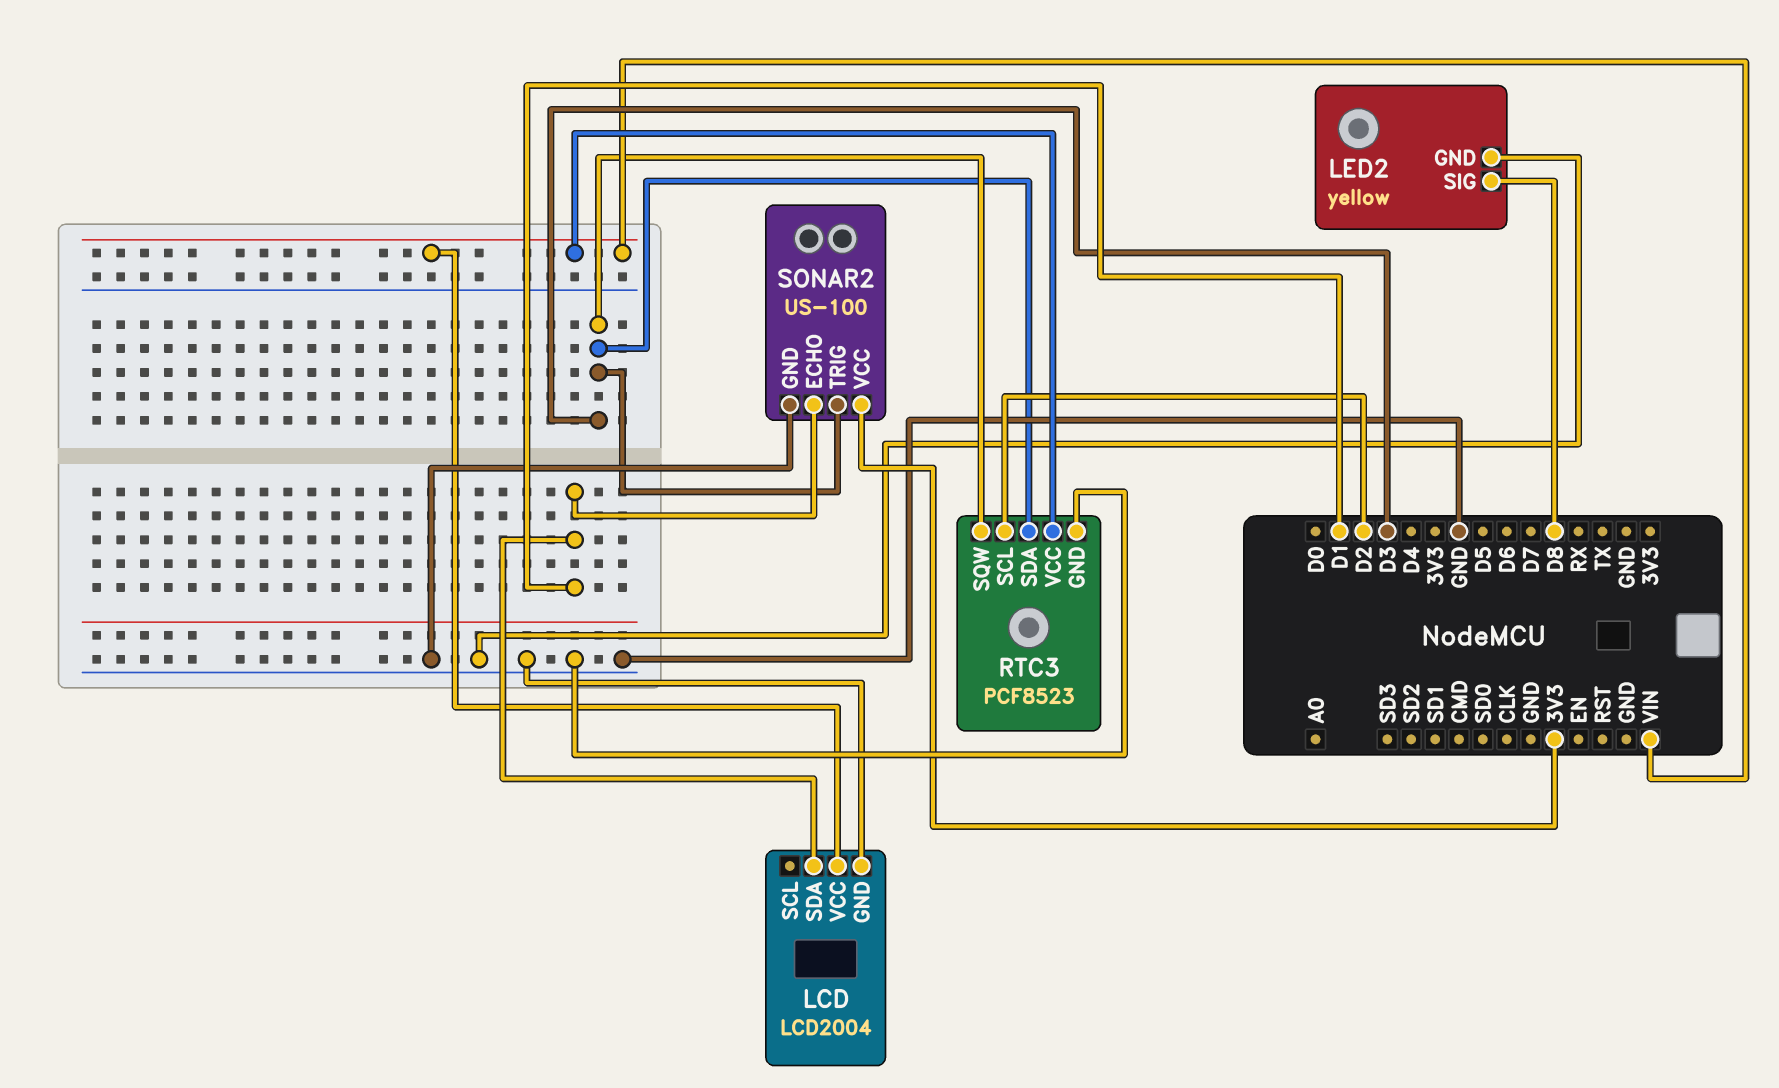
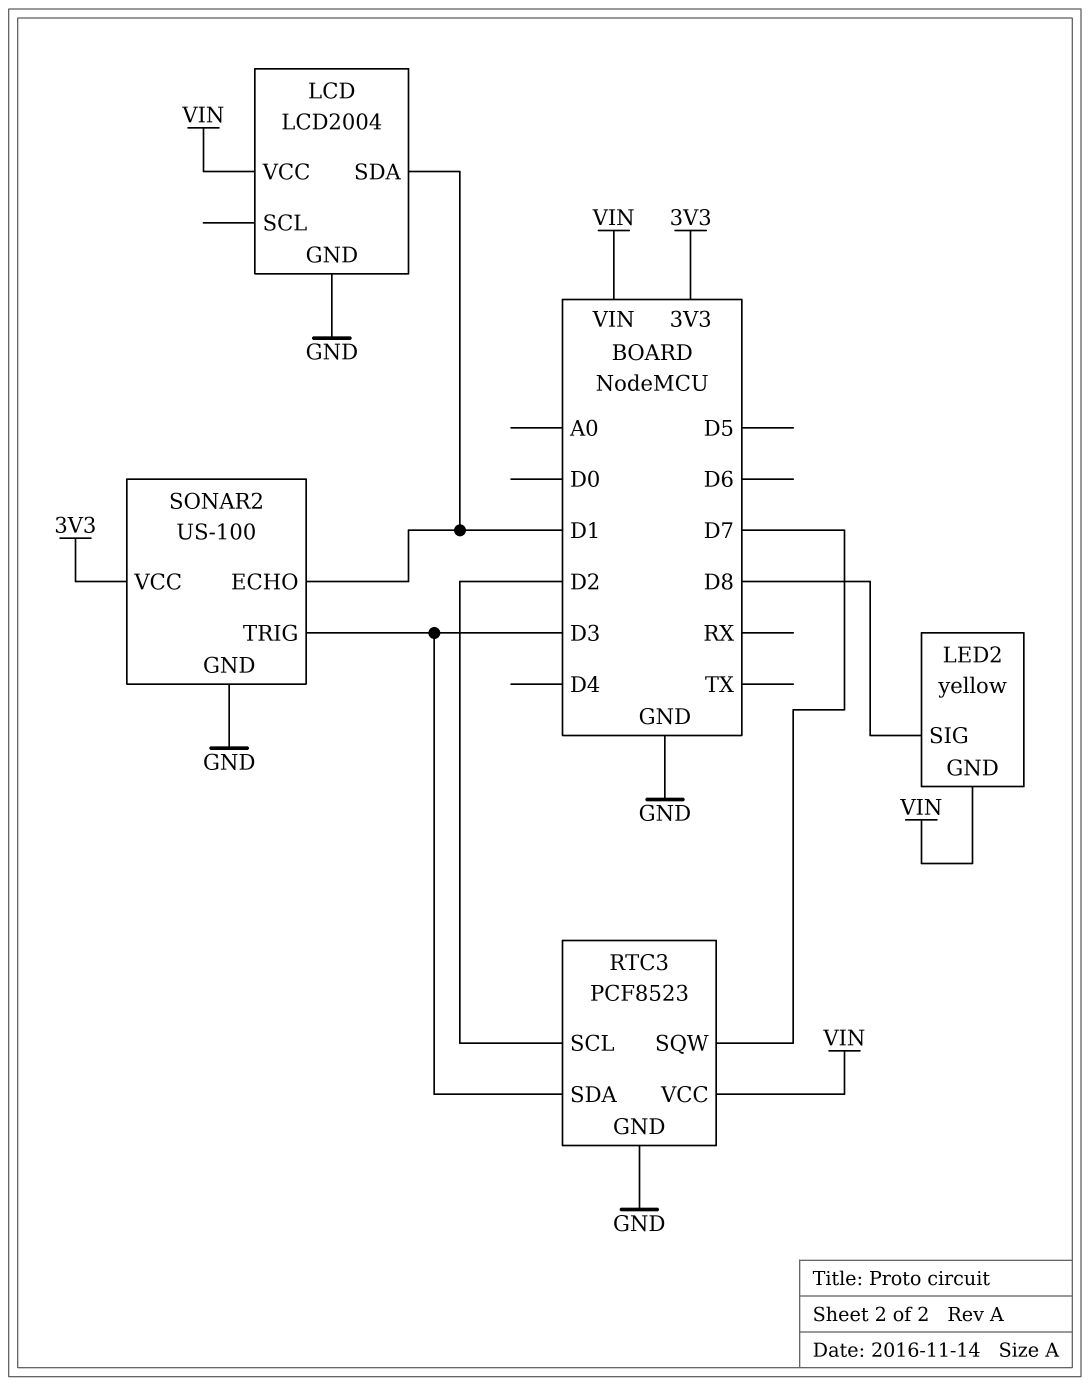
LED2 pin GND: GND -> VIN
RTC3 pin SQW: D3 -> D7

